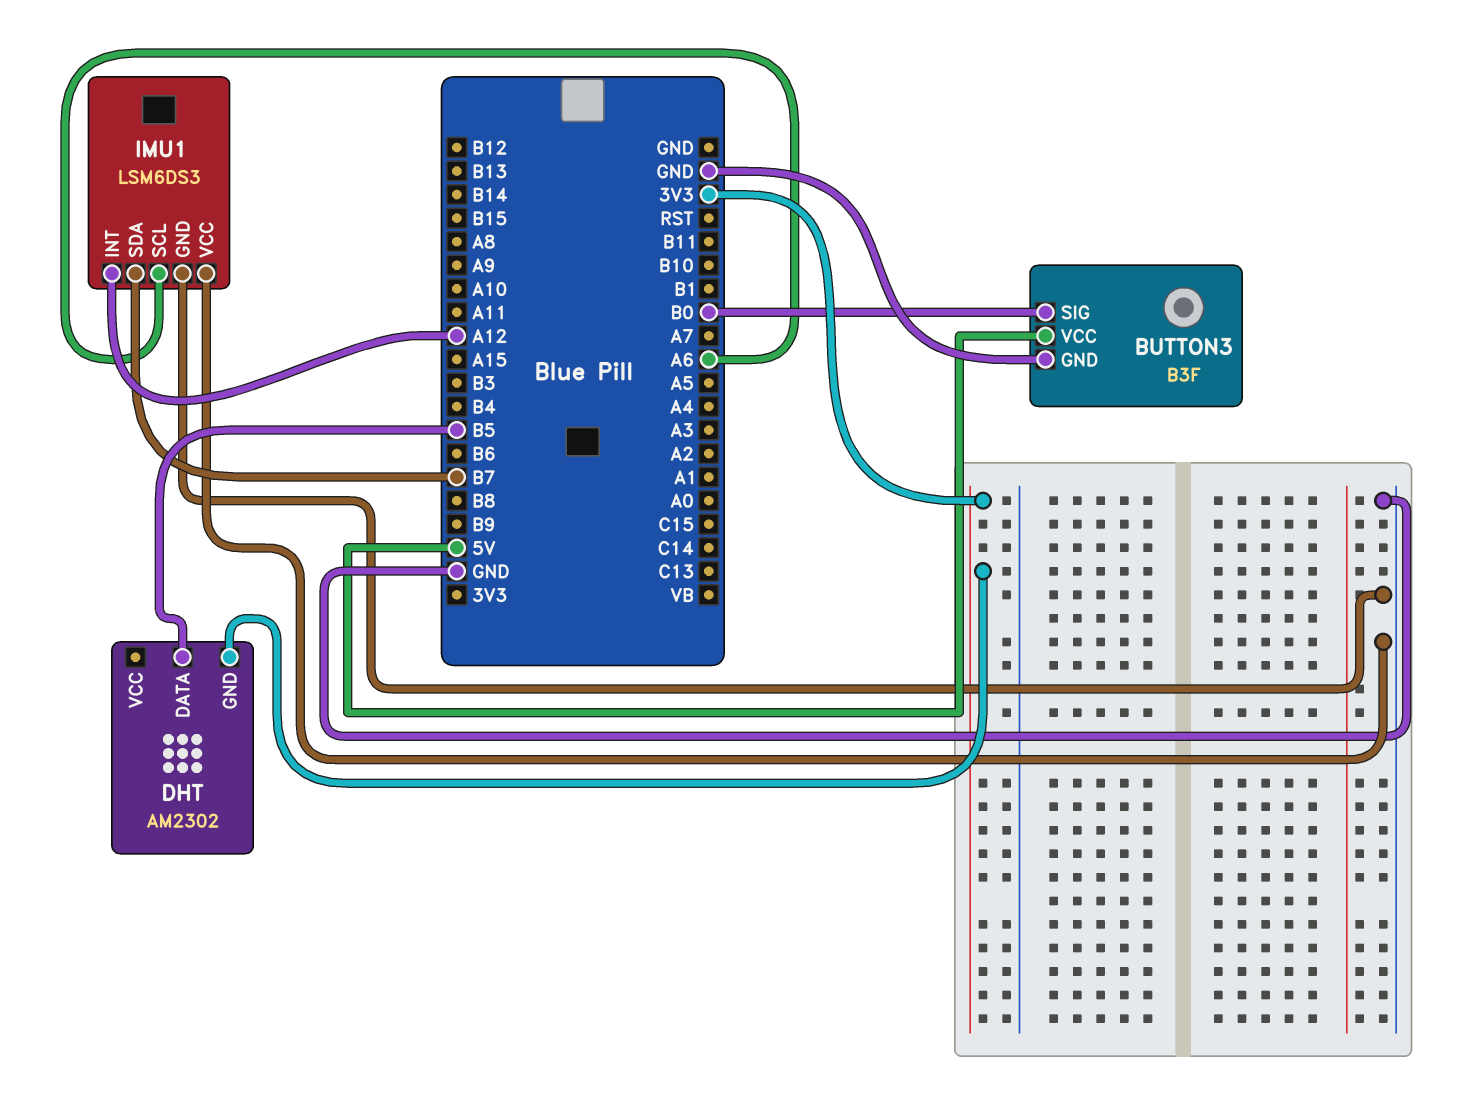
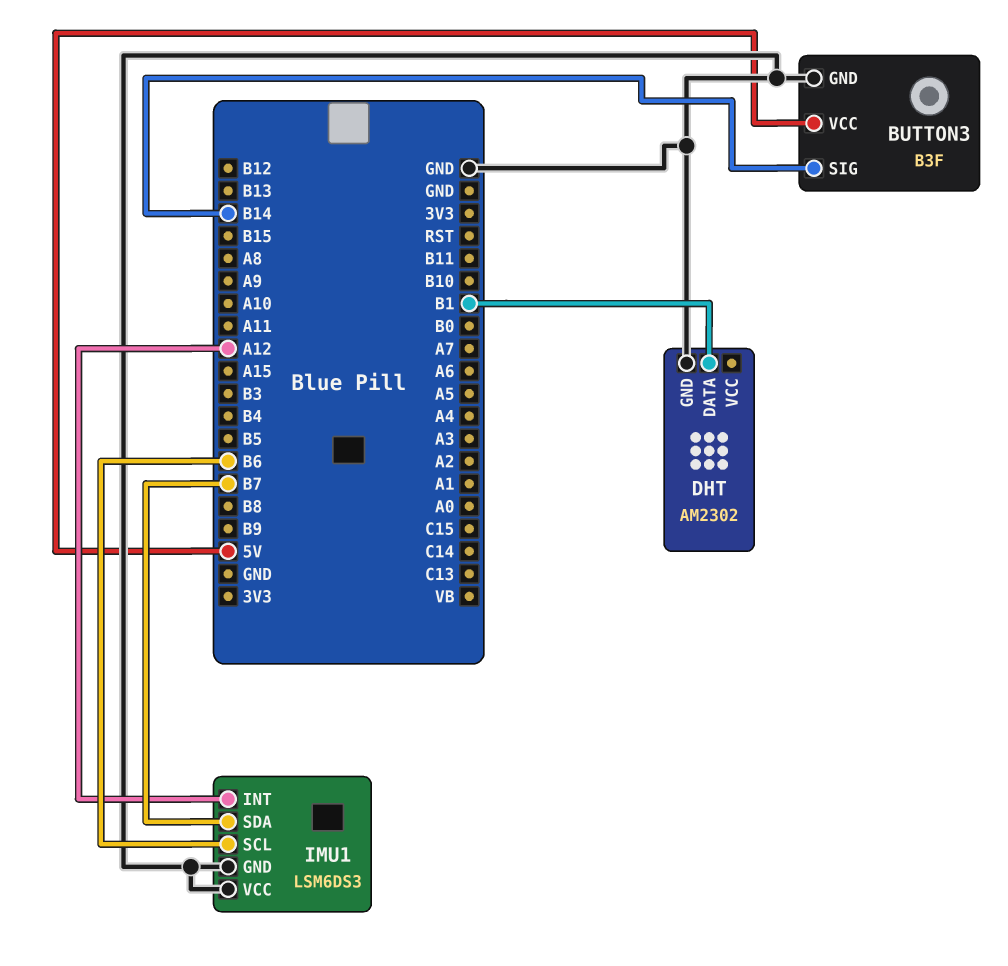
BUTTON3 pin SIG: B0 -> B14
DHT pin DATA: B5 -> B1
DHT pin GND: 3V3 -> GND
IMU1 pin SCL: A6 -> B6

